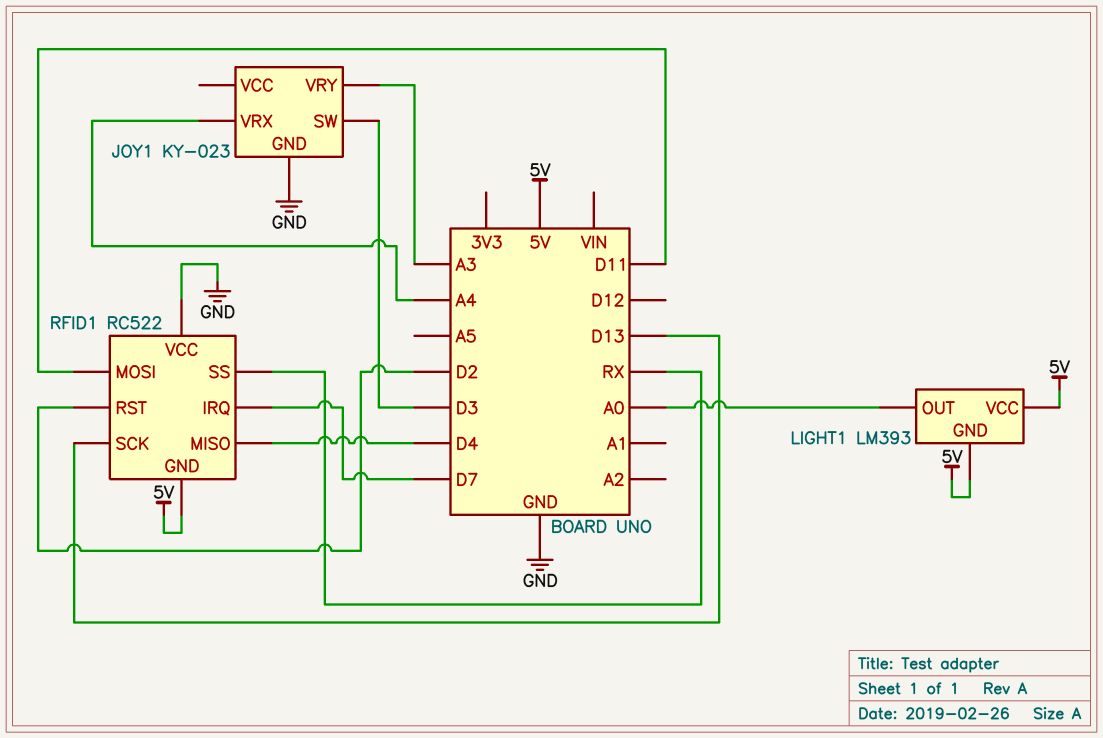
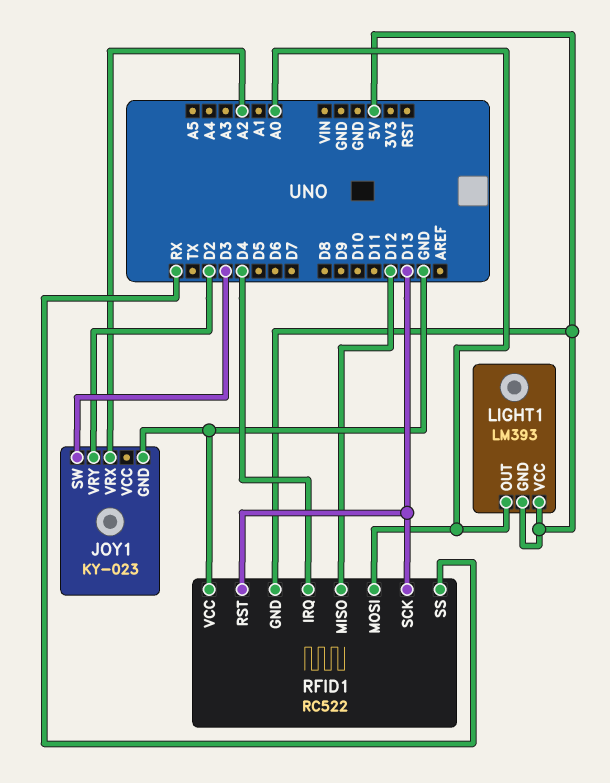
JOY1 pin VRX: A4 -> A2
JOY1 pin VRY: A3 -> D2
RFID1 pin IRQ: D7 -> D4
RFID1 pin MISO: D4 -> D12
RFID1 pin MOSI: D11 -> A0
RFID1 pin RST: D2 -> D13

